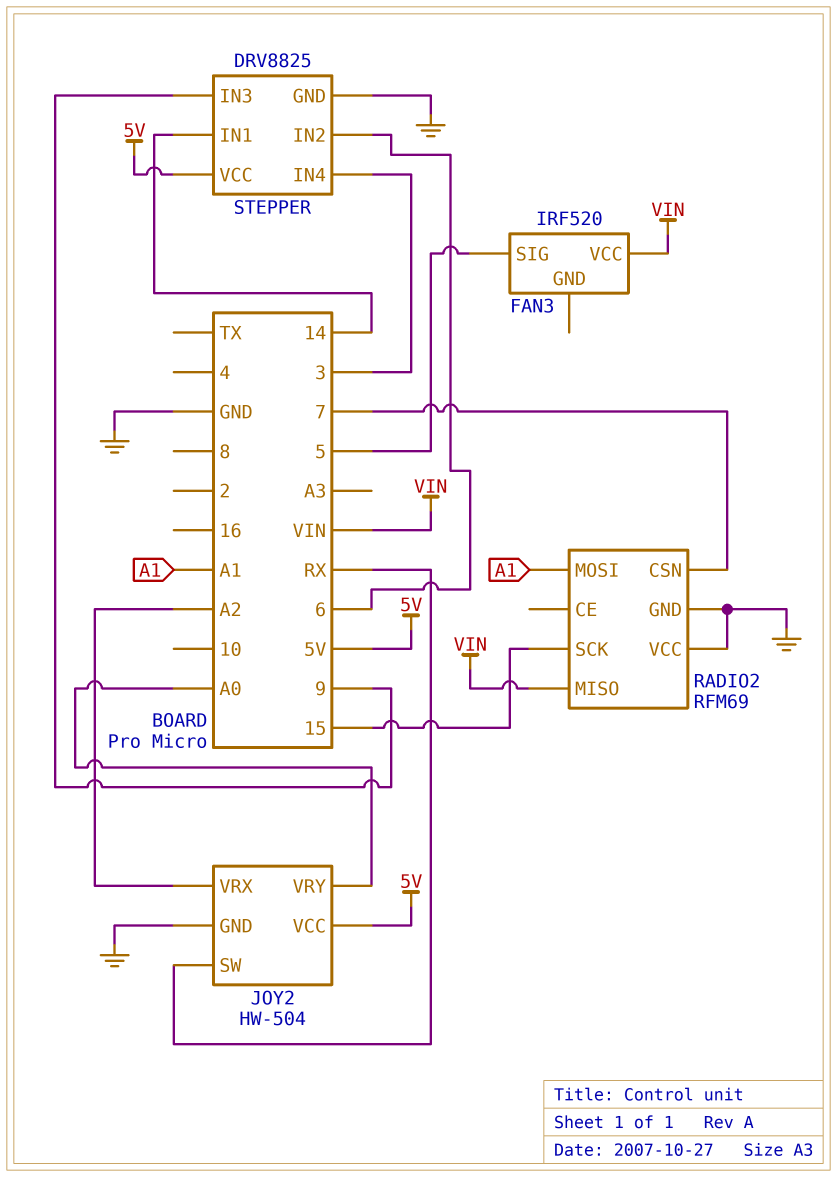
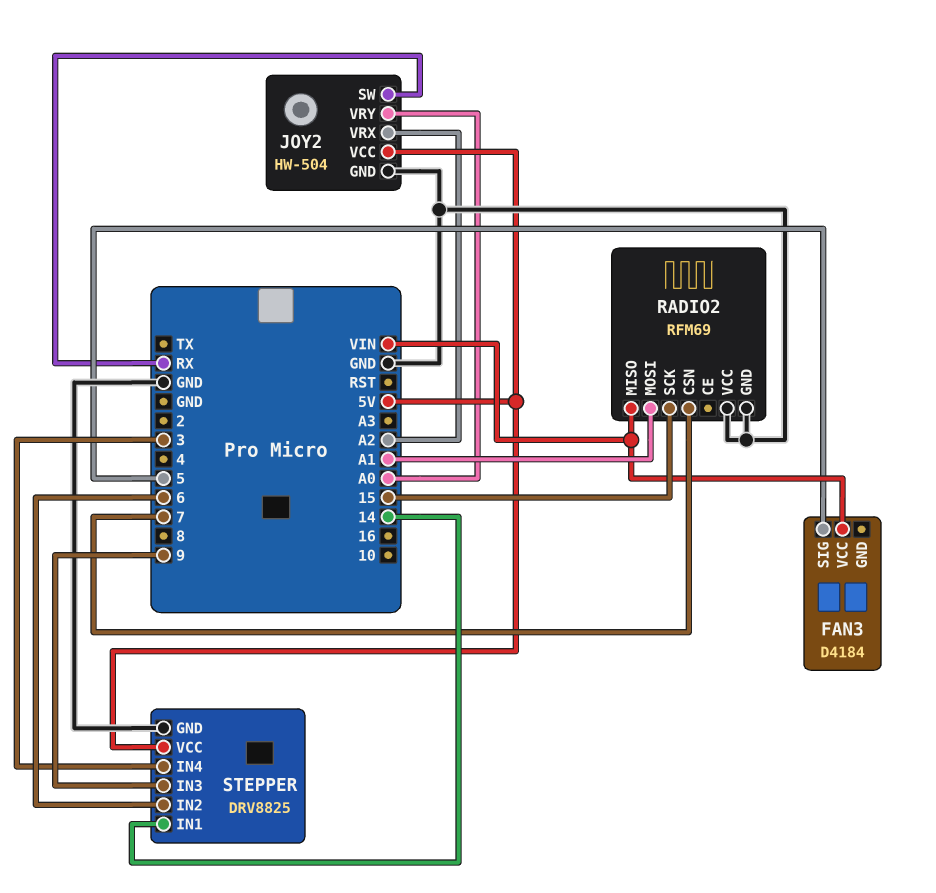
FAN3: IRF520 -> D4184

